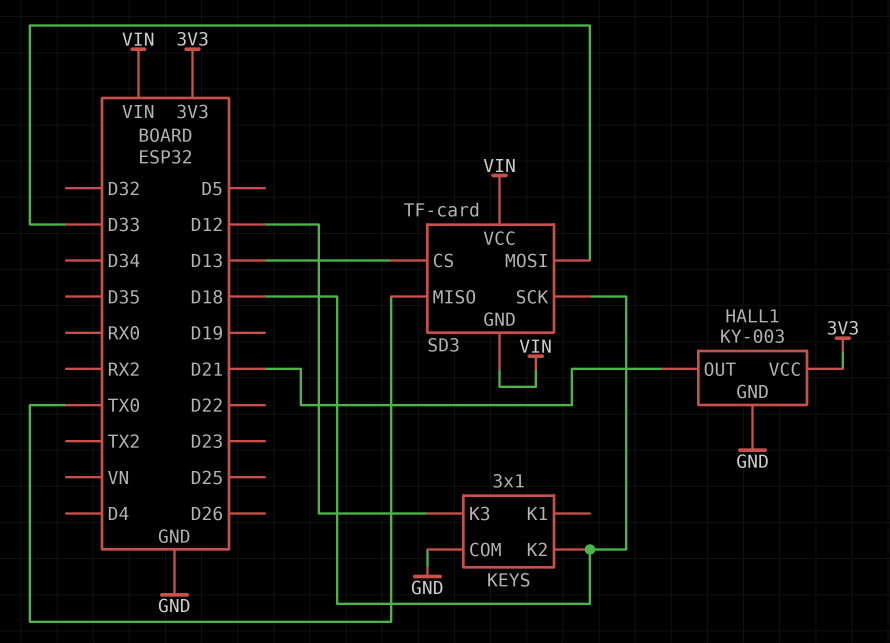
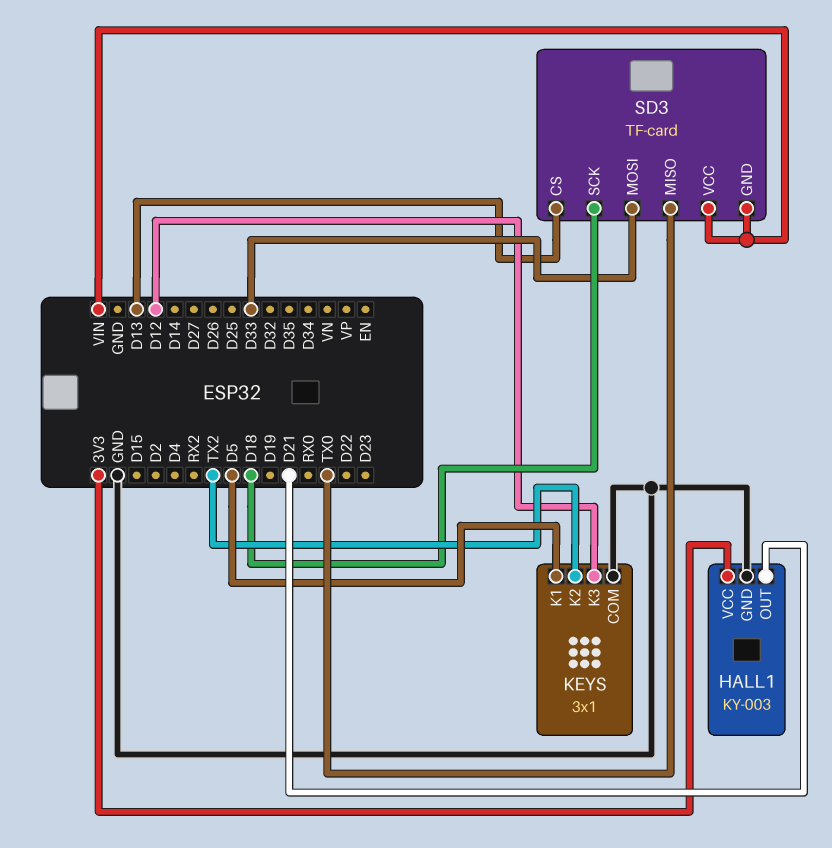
KEYS pin K1: none -> D5
KEYS pin K2: D18 -> TX2

